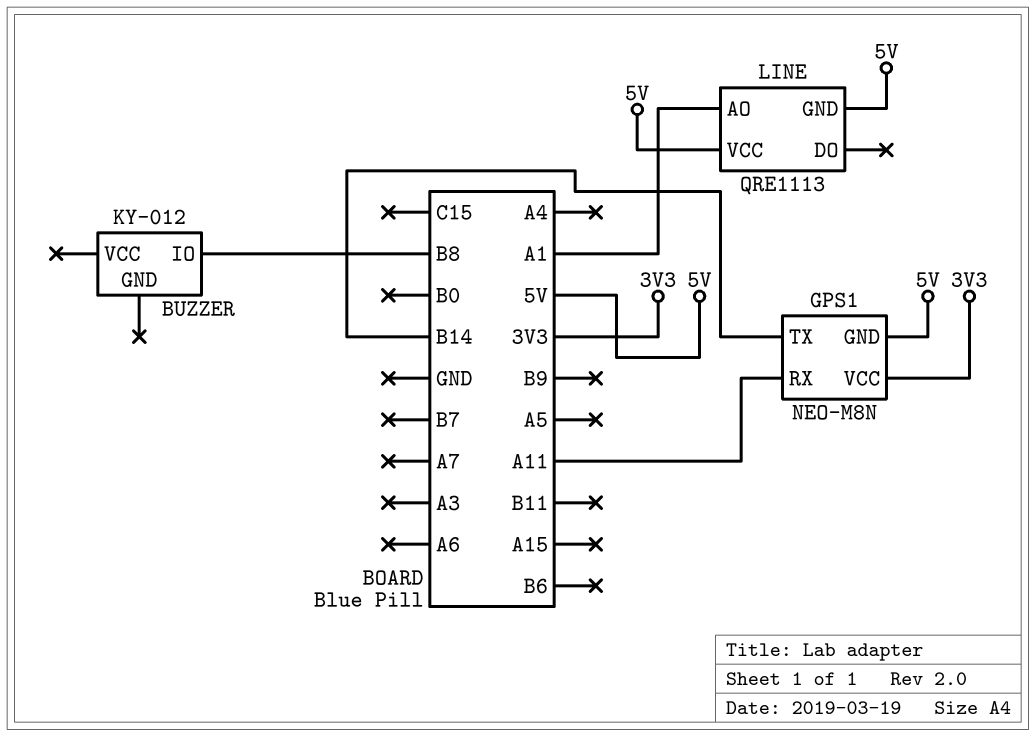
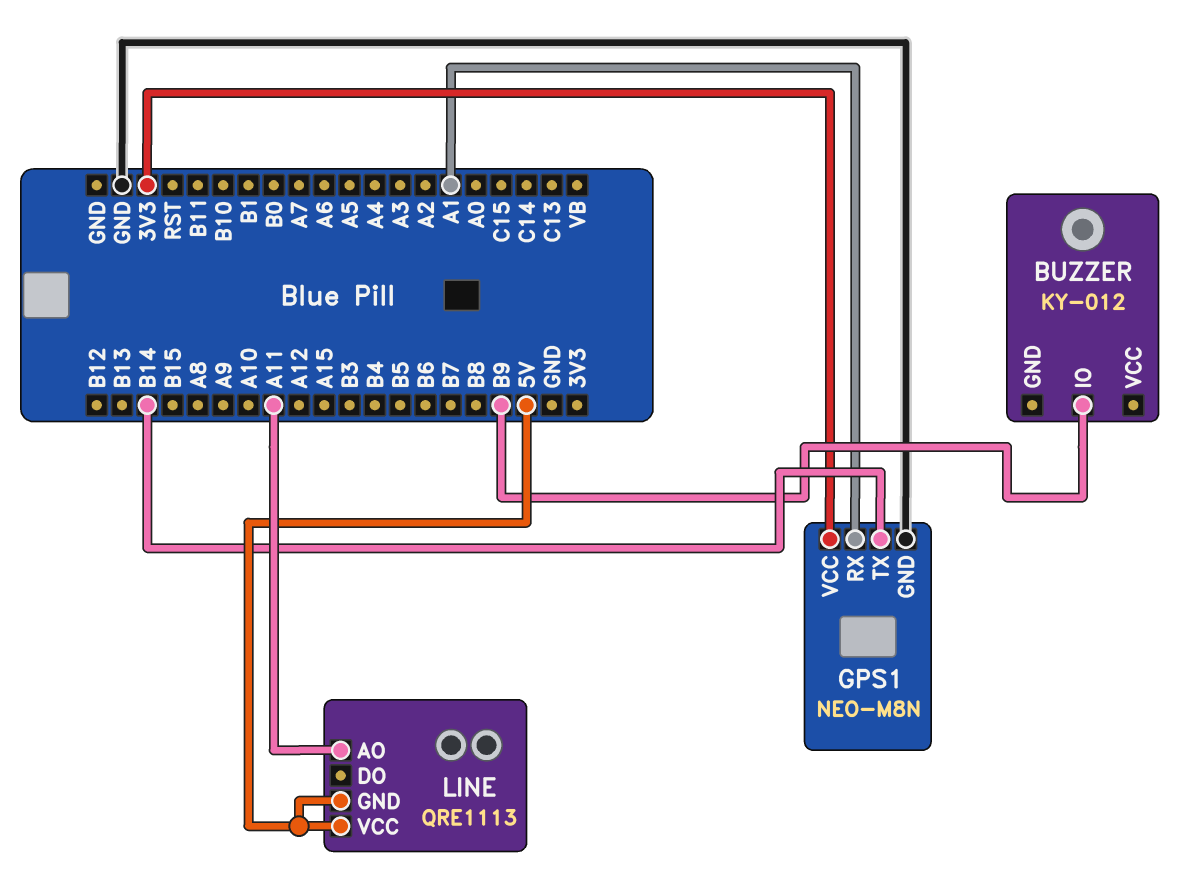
BUZZER pin IO: B8 -> B9
GPS1 pin GND: 5V -> GND
GPS1 pin RX: A11 -> A1
LINE pin AO: A1 -> A11

